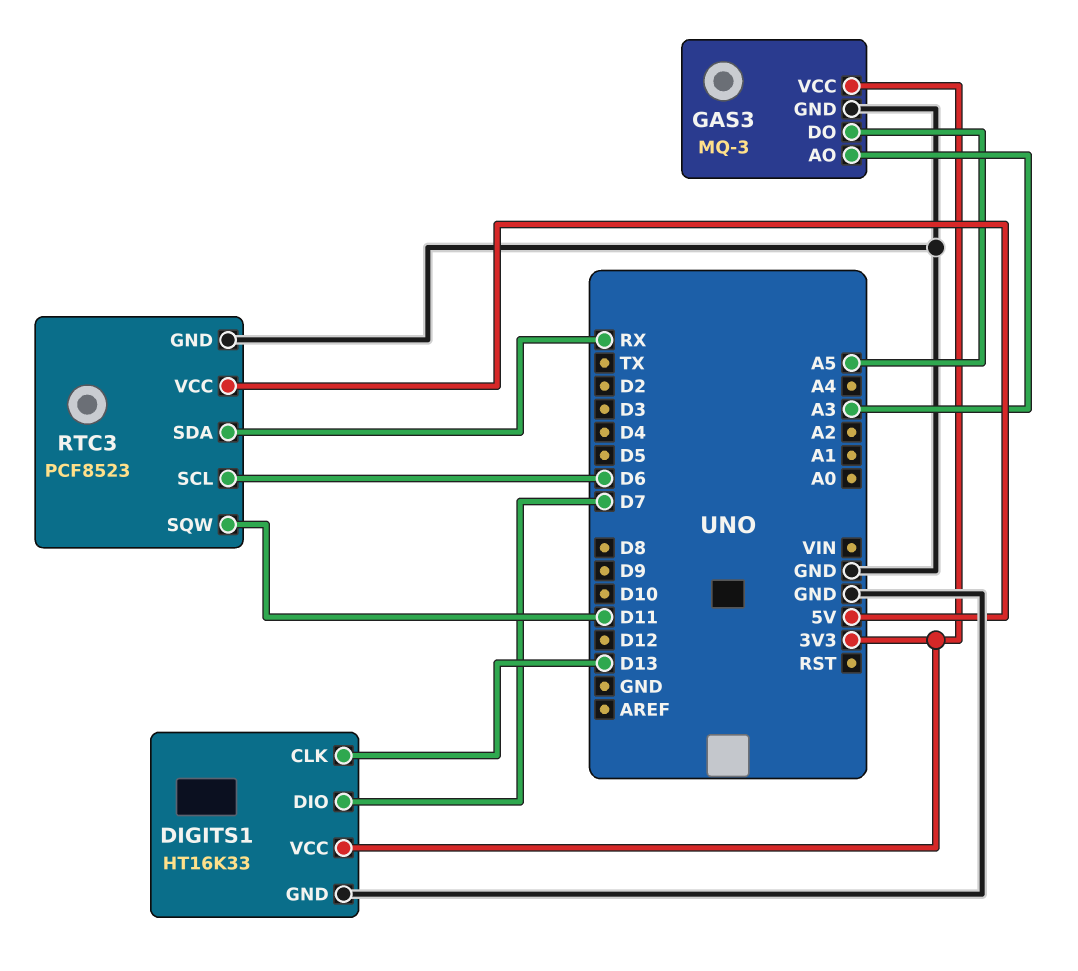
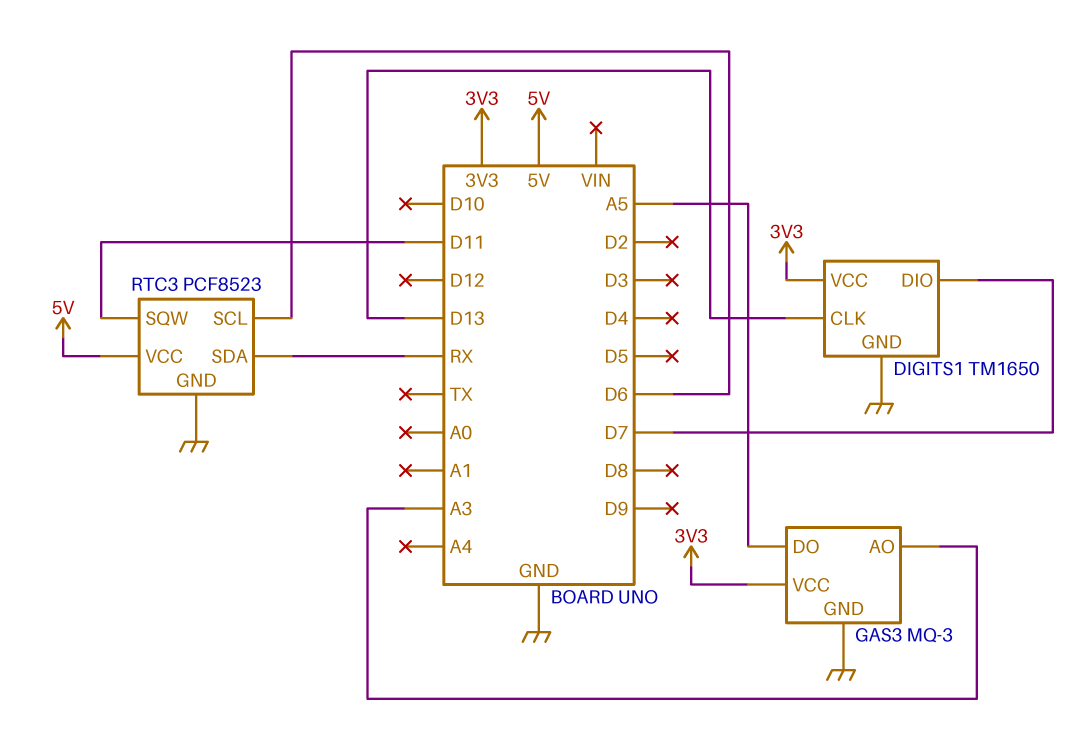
DIGITS1: HT16K33 -> TM1650

